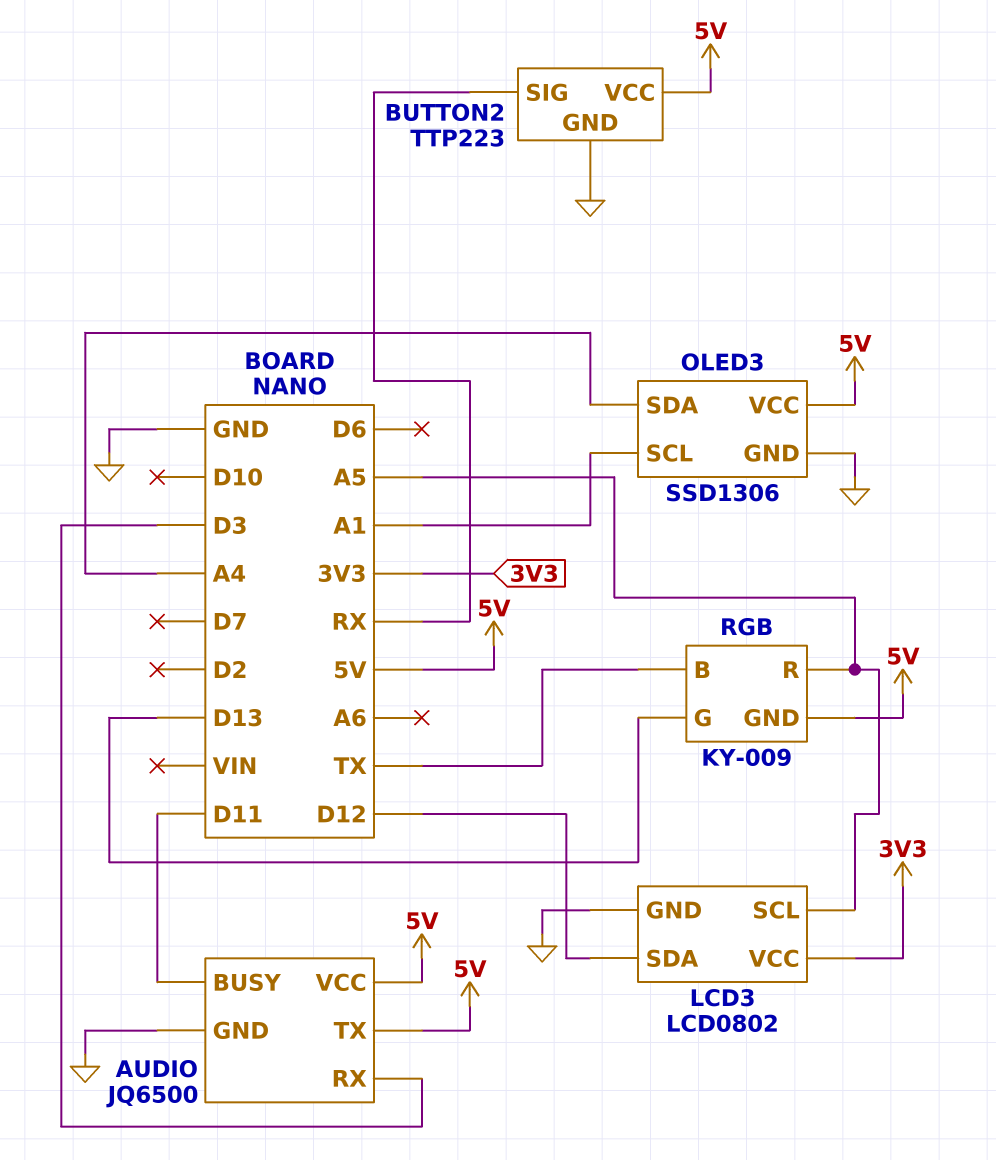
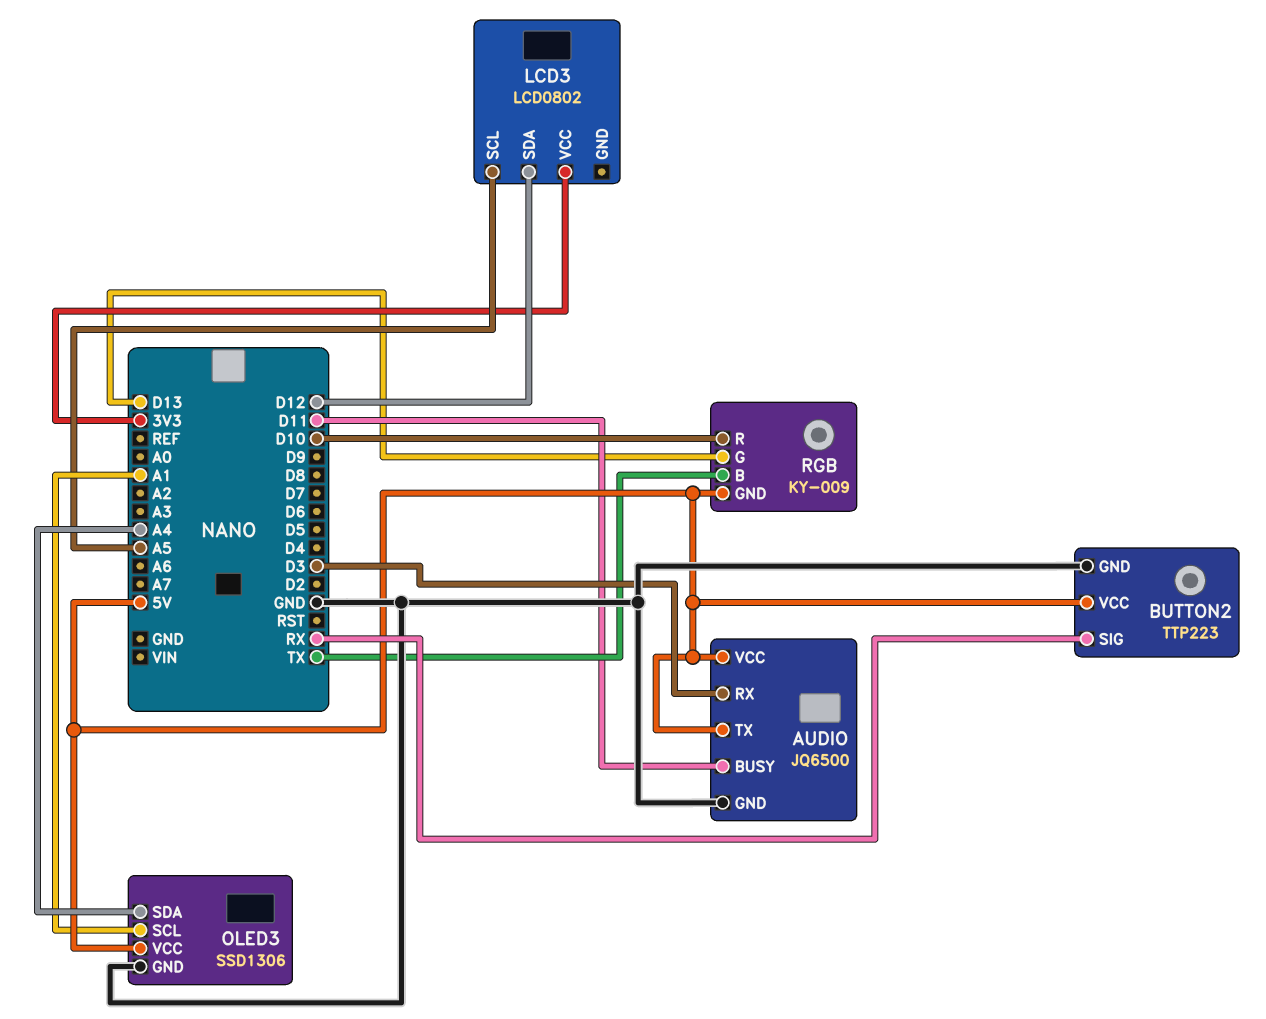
LCD3 pin GND: GND -> none
RGB pin R: A5 -> D10

